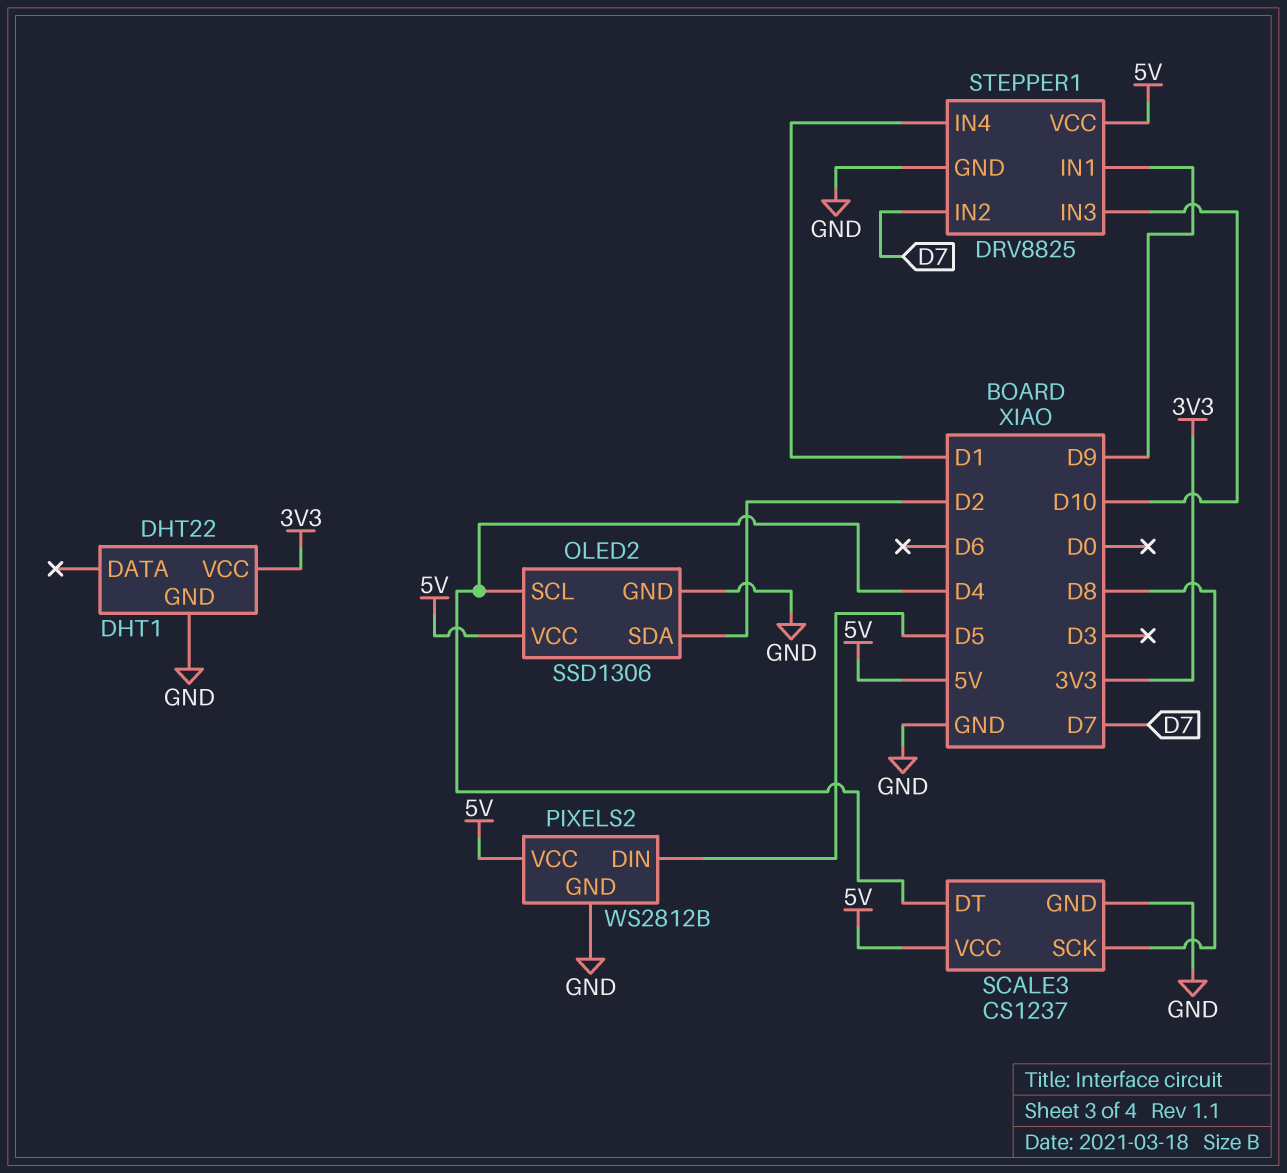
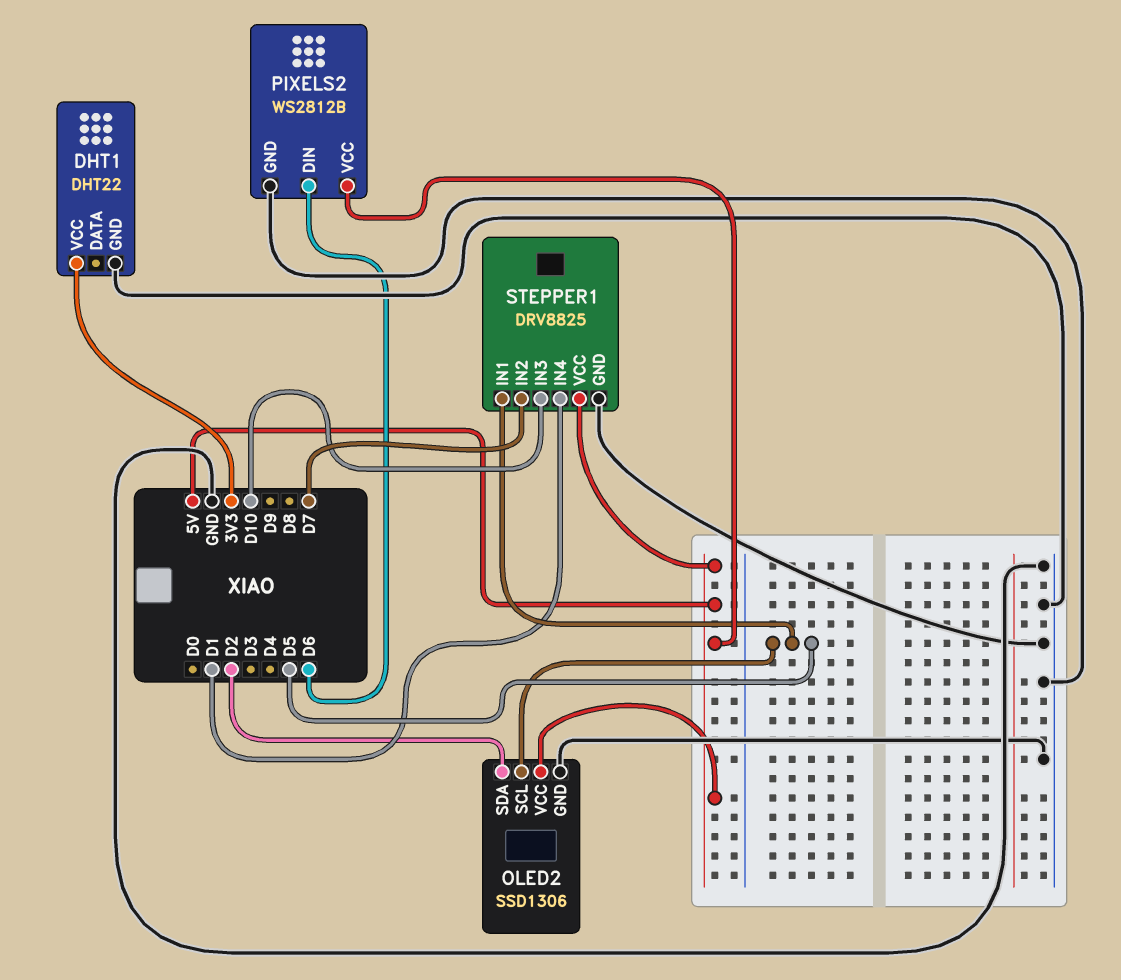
OLED2 pin SCL: D4 -> D5
PIXELS2 pin DIN: D5 -> D6
SCALE3: CS1237 -> none
SCALE3 pin DT: D4 -> none
SCALE3 pin GND: GND -> none
SCALE3 pin SCK: D8 -> none
SCALE3 pin VCC: 5V -> none
STEPPER1 pin IN1: D9 -> D5

